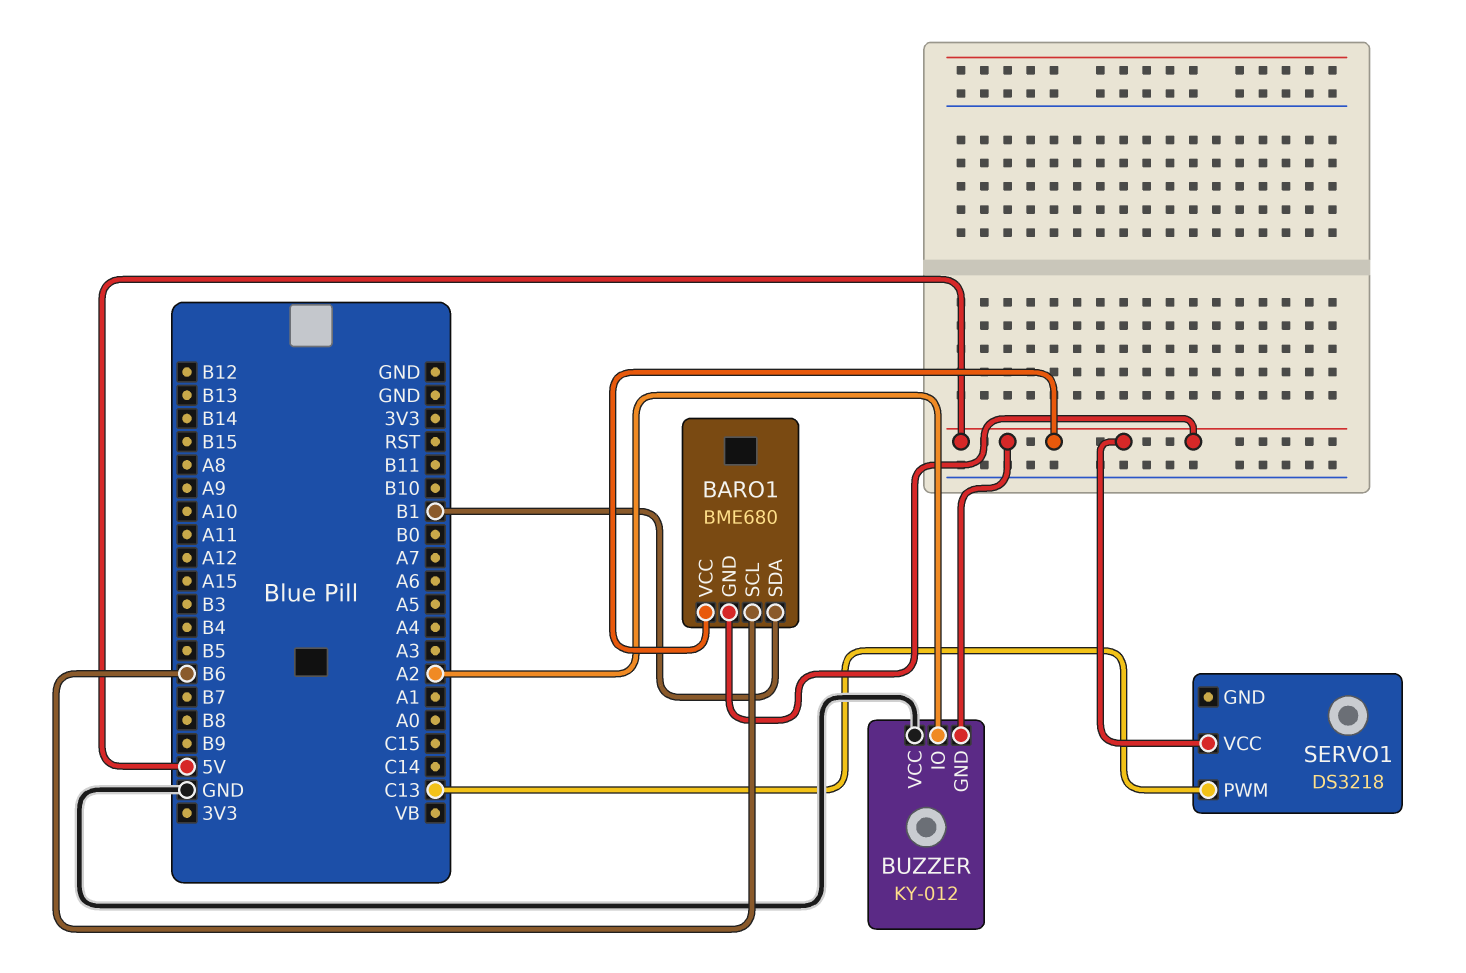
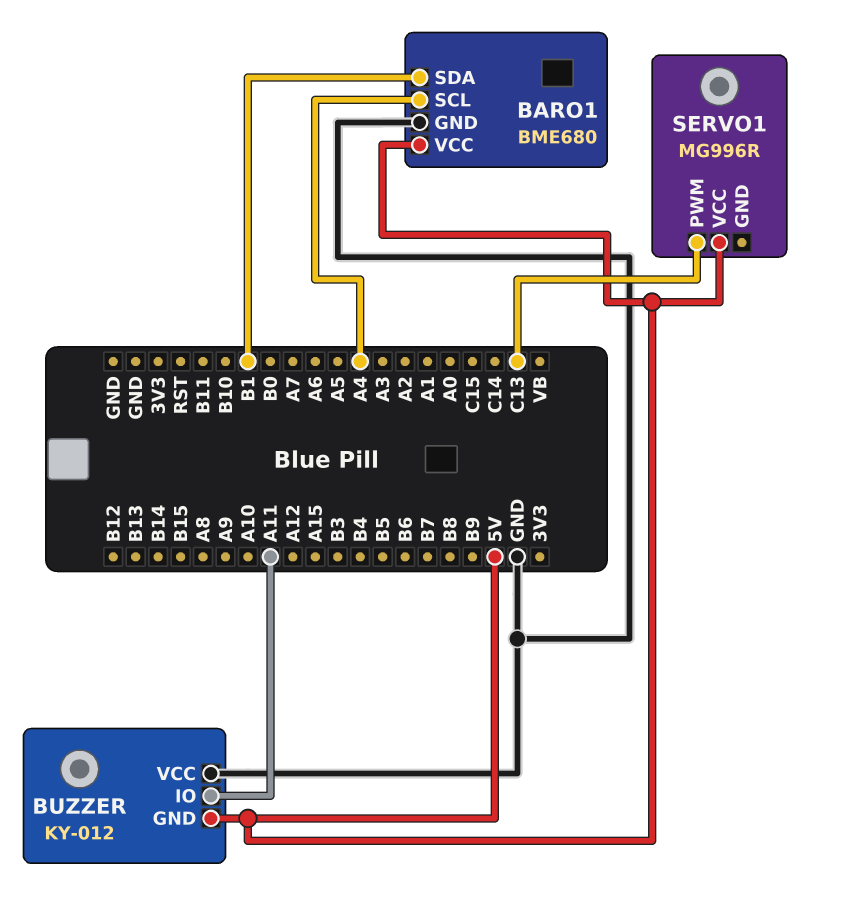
BARO1 pin GND: 5V -> GND
BARO1 pin SCL: B6 -> A4
BUZZER pin IO: A2 -> A11
SERVO1: DS3218 -> MG996R

